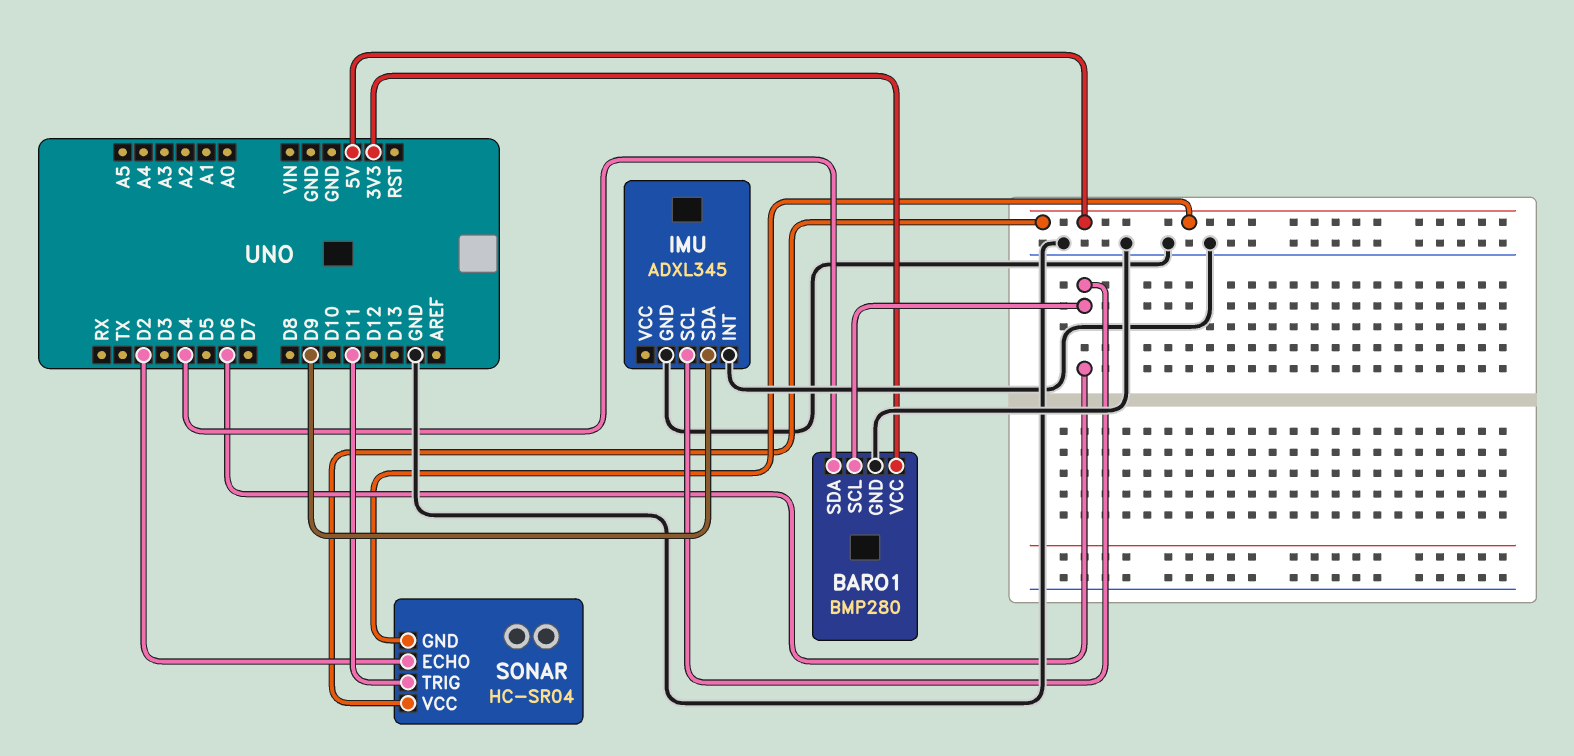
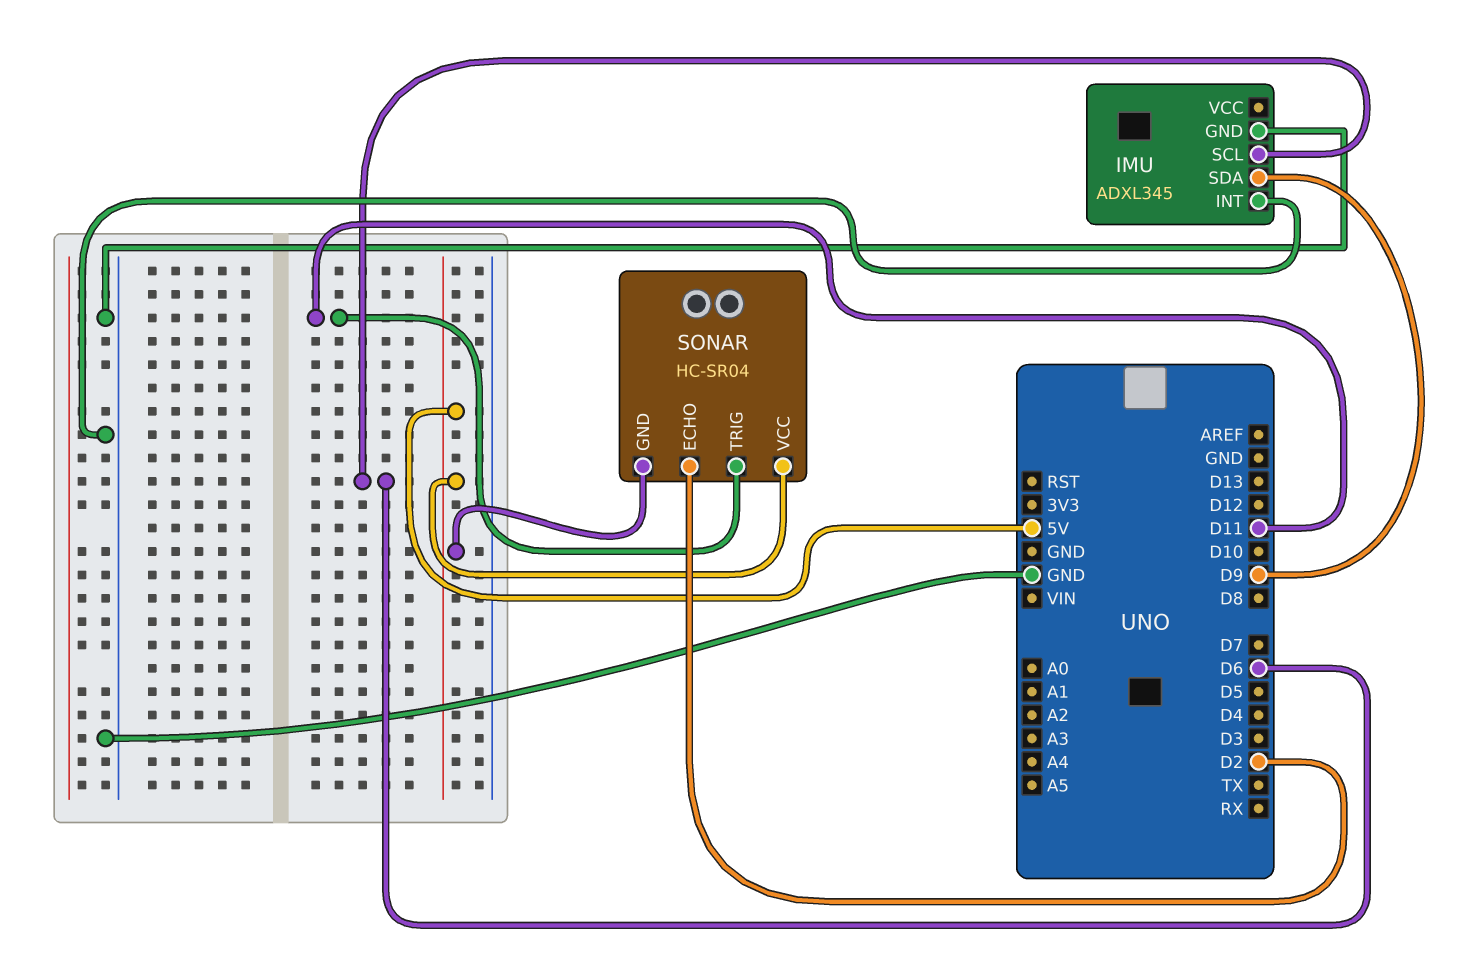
BARO1: BMP280 -> none
BARO1 pin GND: GND -> none
BARO1 pin SCL: D6 -> none
BARO1 pin SDA: D4 -> none
BARO1 pin VCC: 3V3 -> none

